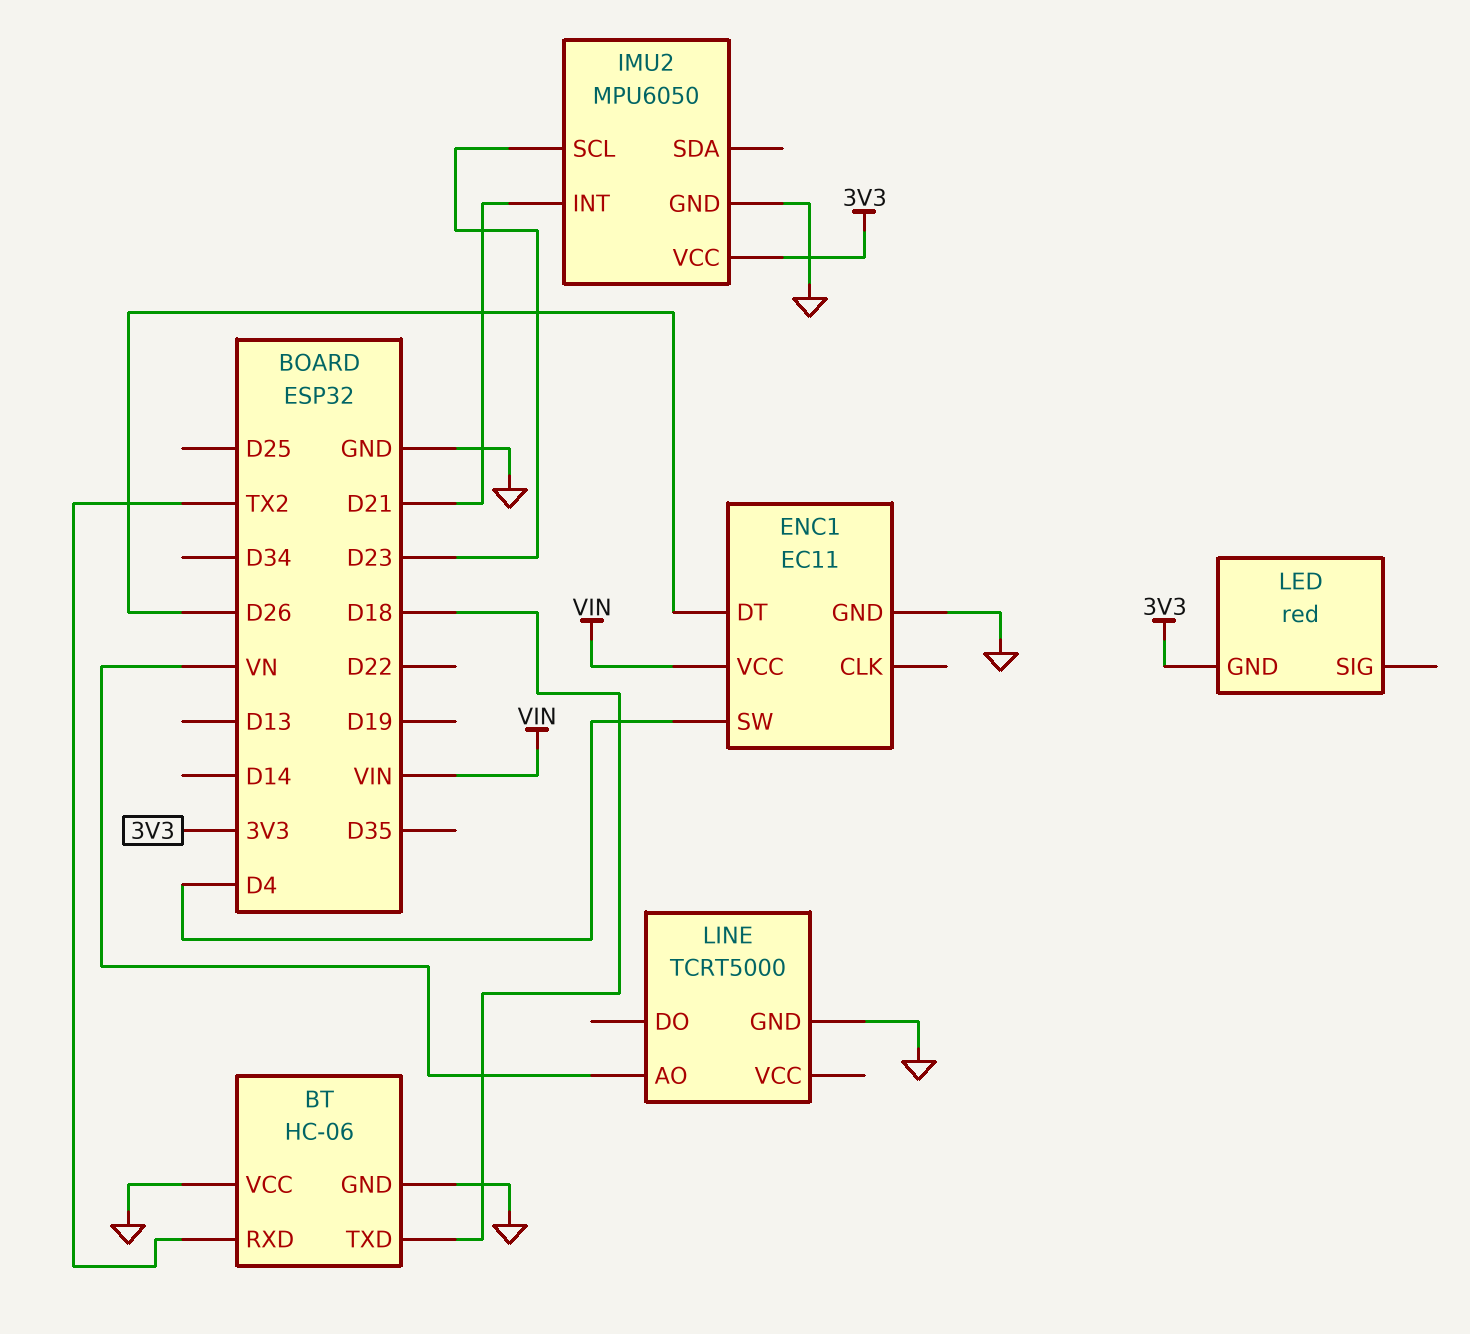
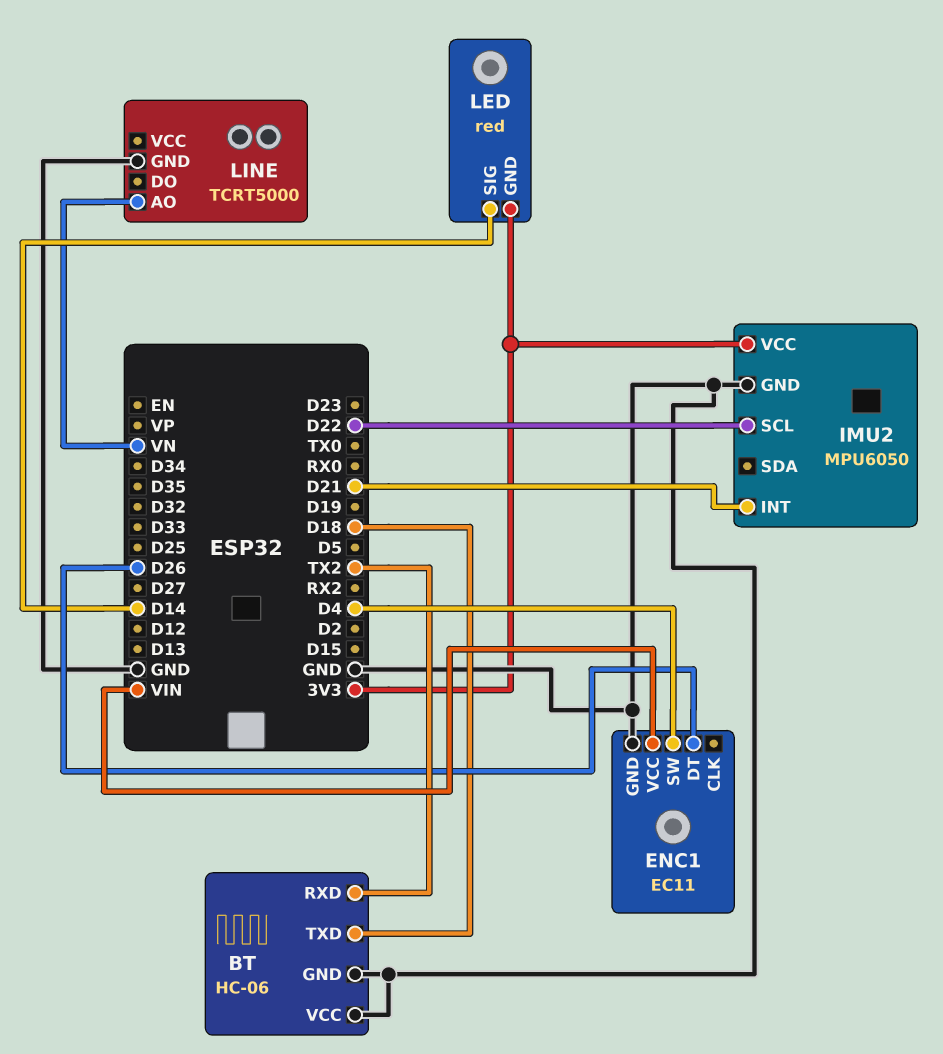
IMU2 pin SCL: D23 -> D22
LED pin SIG: none -> D14

